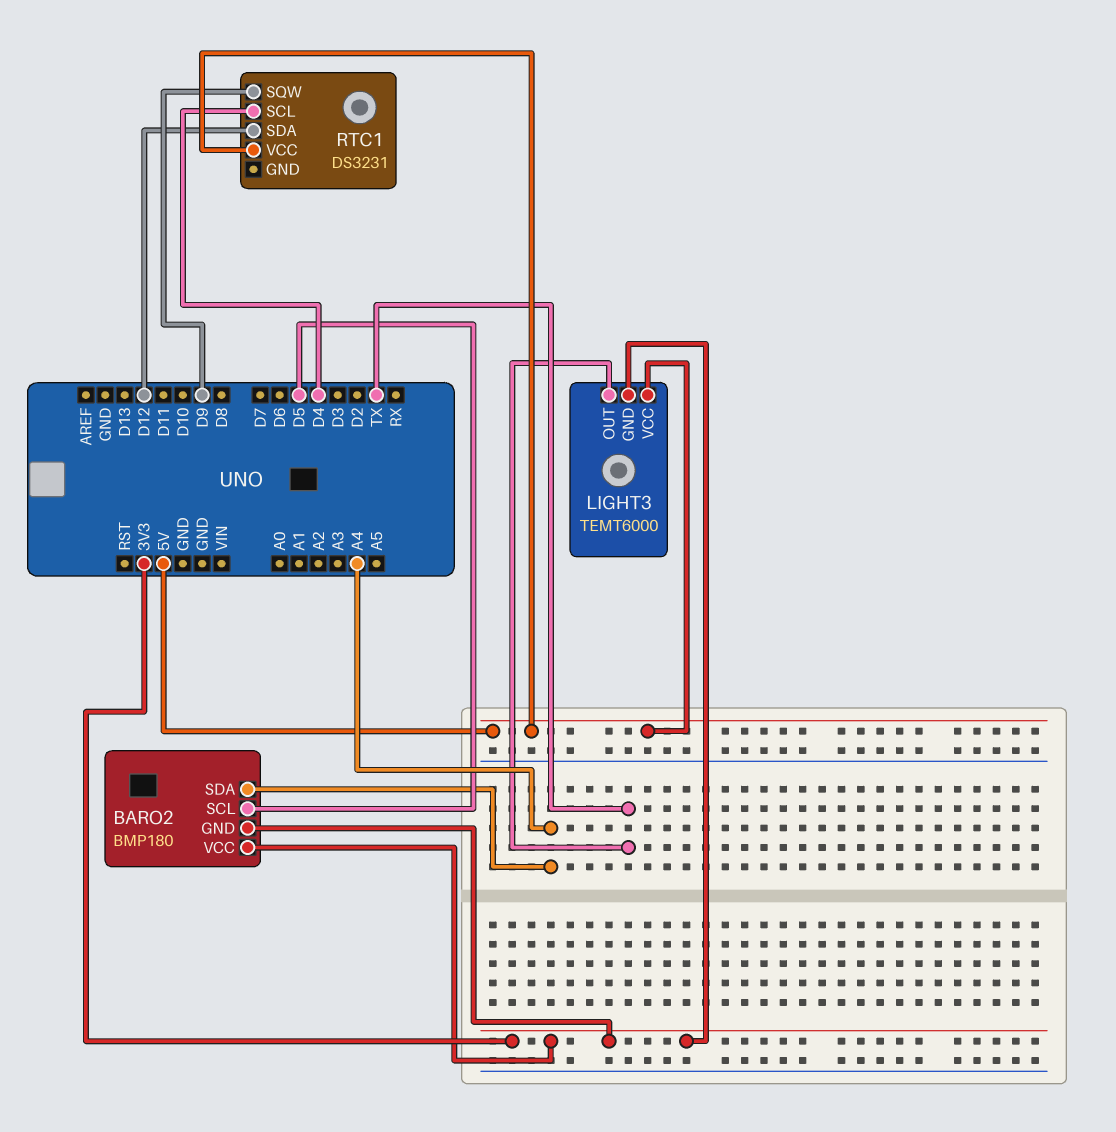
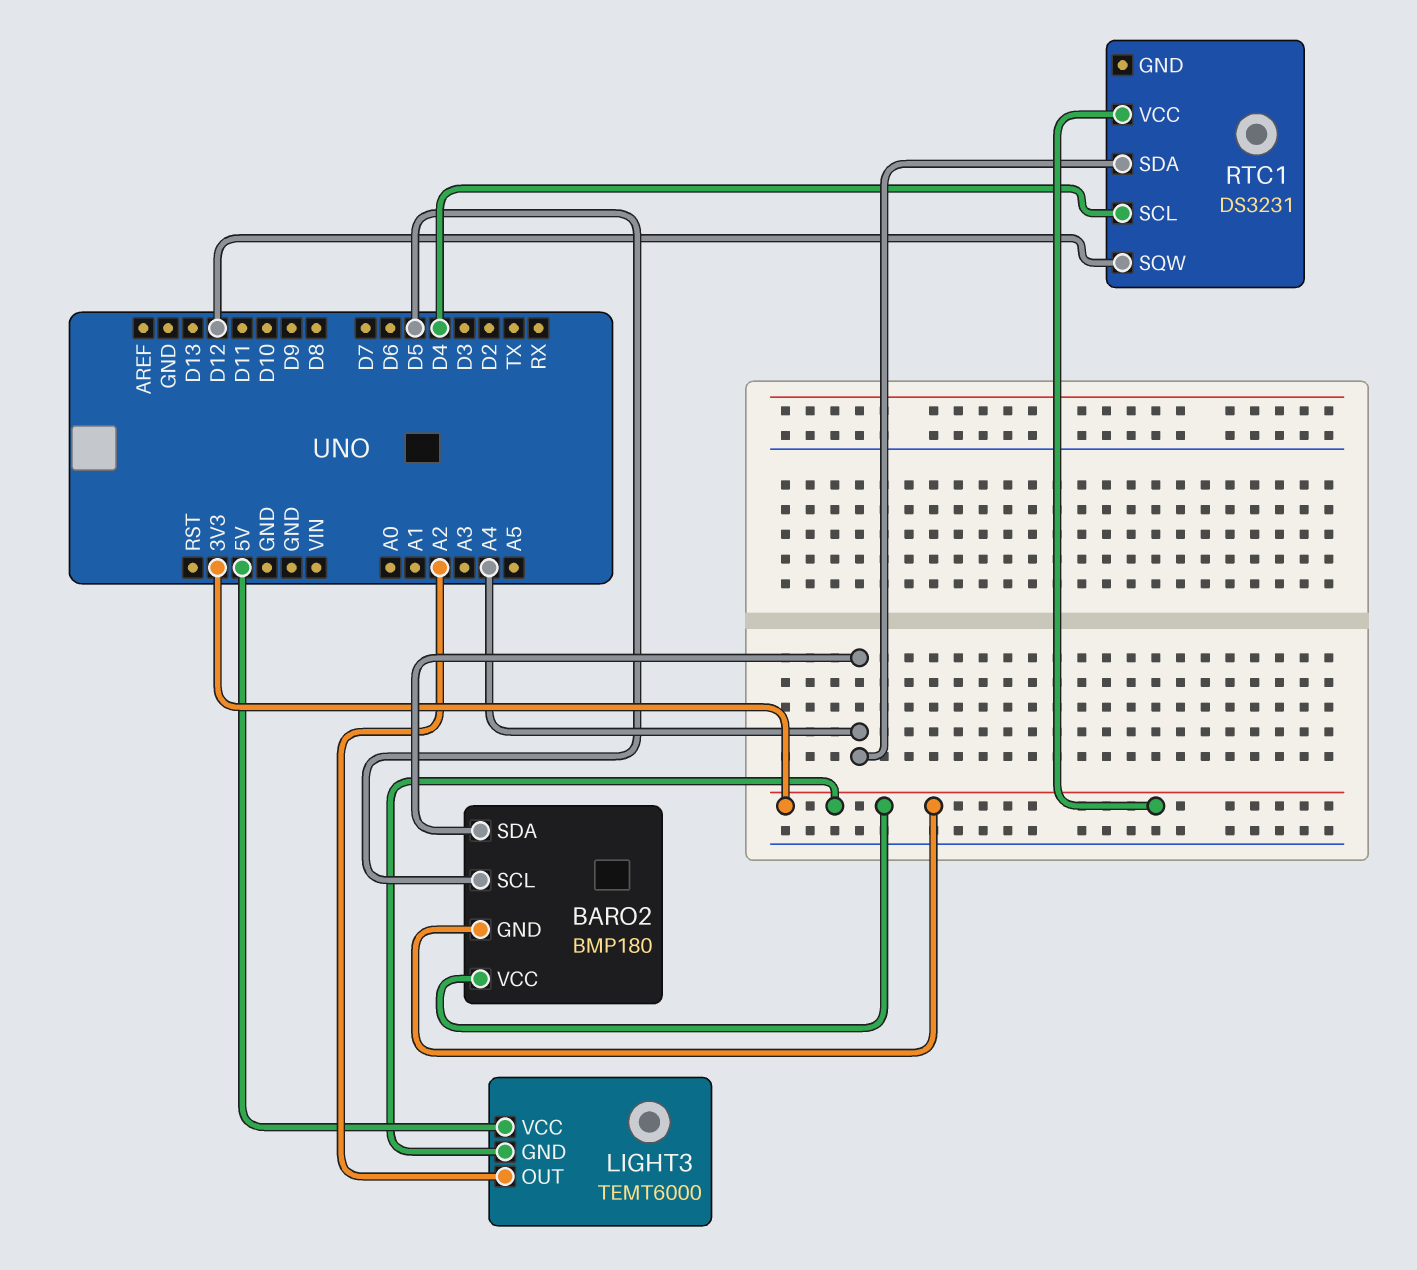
LIGHT3 pin OUT: TX -> A2
RTC1 pin SDA: D12 -> A4
RTC1 pin SQW: D9 -> D12
RTC1 pin VCC: 5V -> 3V3

